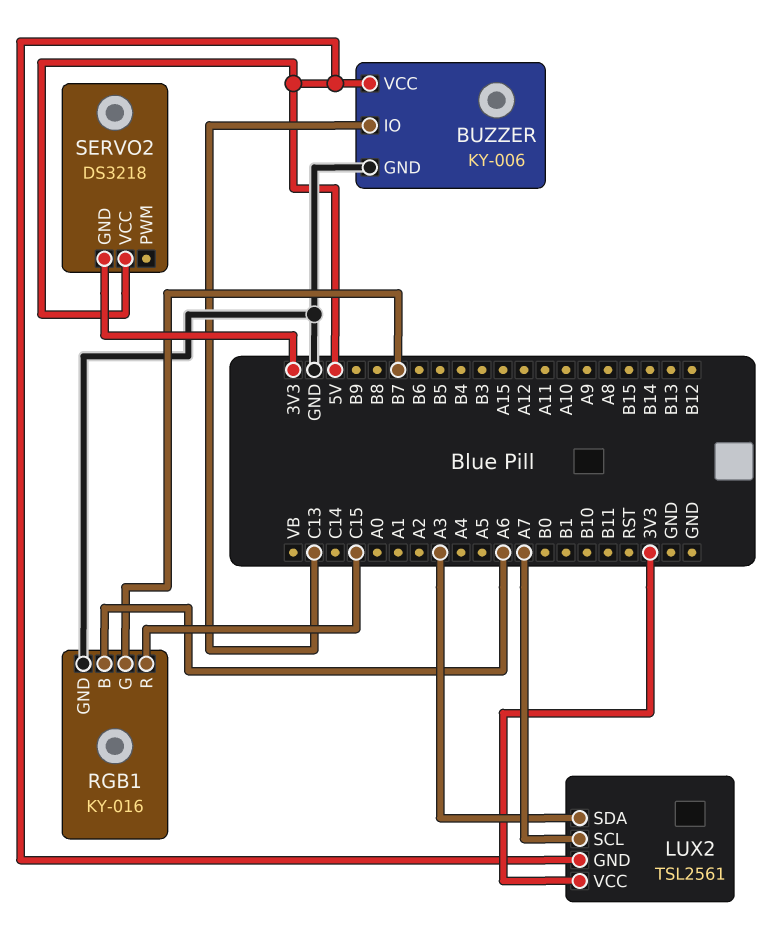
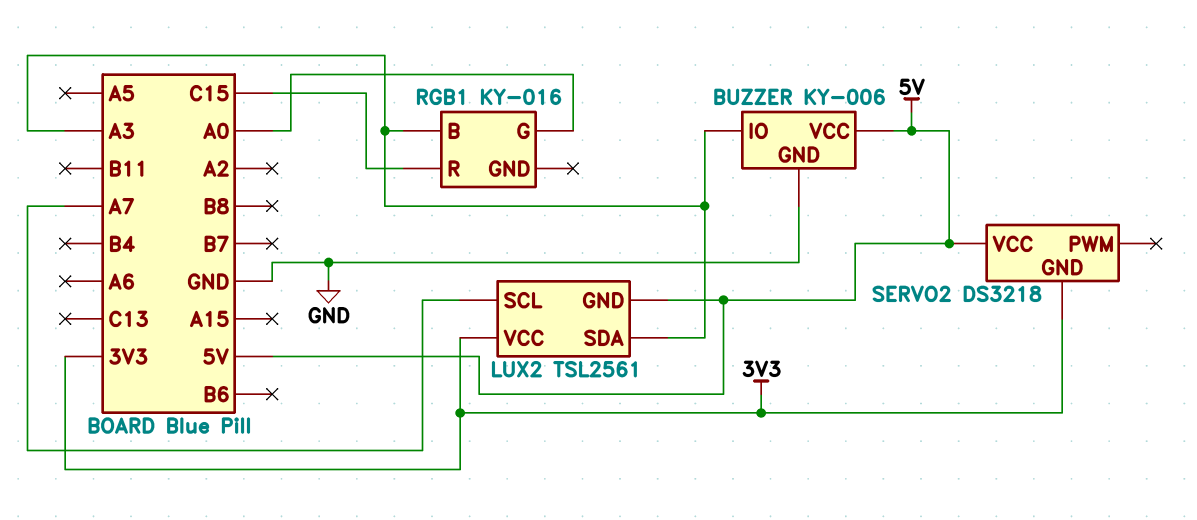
BUZZER pin IO: C13 -> A3
RGB1 pin B: A6 -> A3
RGB1 pin G: B7 -> A0
RGB1 pin GND: GND -> none

